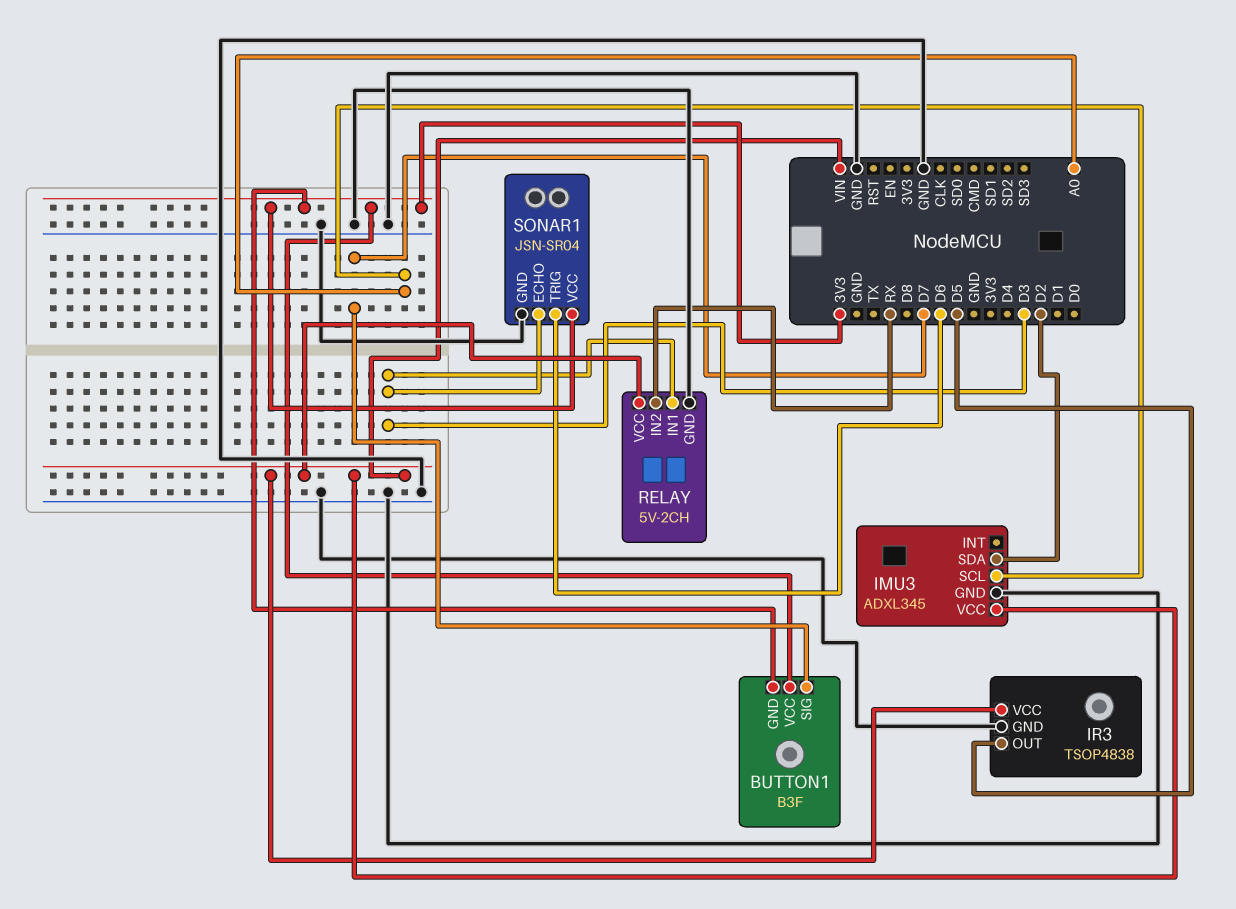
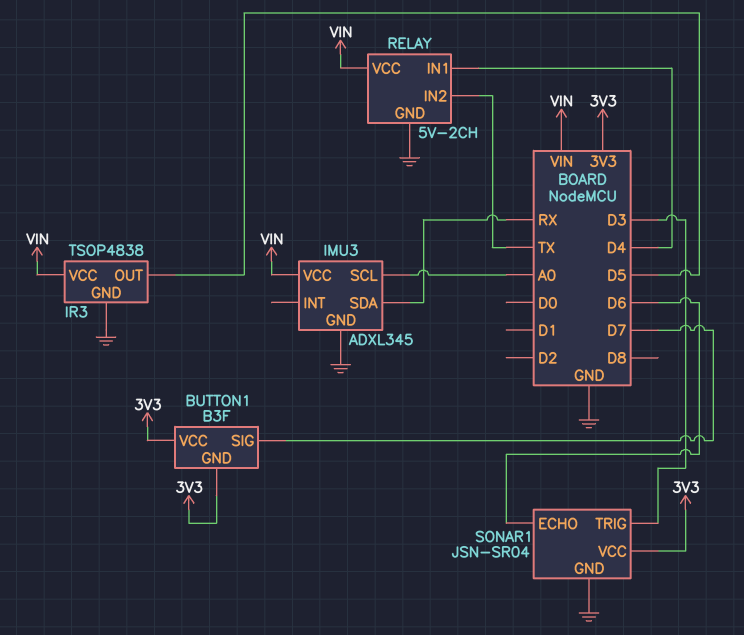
IMU3 pin SDA: D2 -> RX
RELAY pin IN1: D3 -> D4
RELAY pin IN2: RX -> TX
SONAR1 pin ECHO: D3 -> D6
SONAR1 pin TRIG: D6 -> D3

